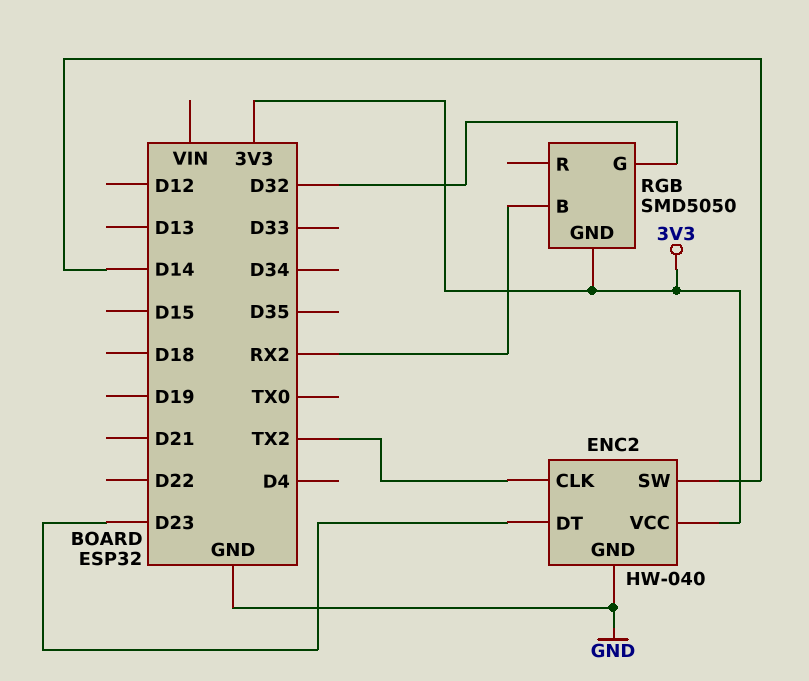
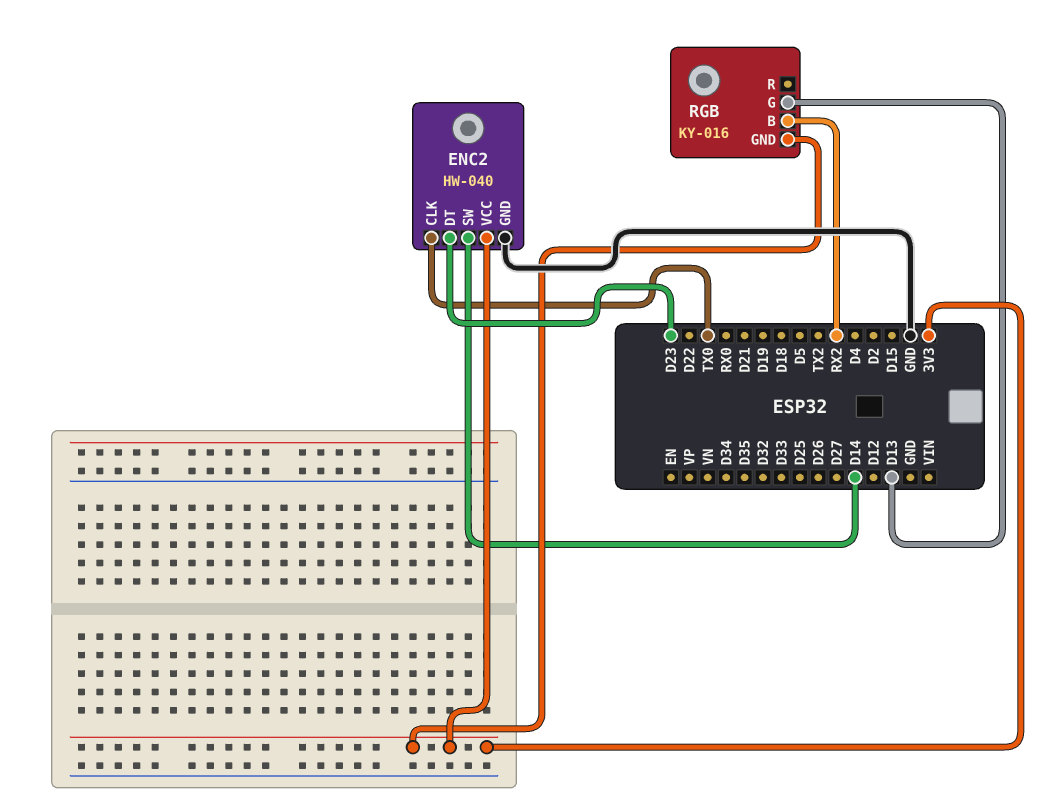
ENC2 pin CLK: TX2 -> TX0
RGB: SMD5050 -> KY-016
RGB pin G: D32 -> D13

